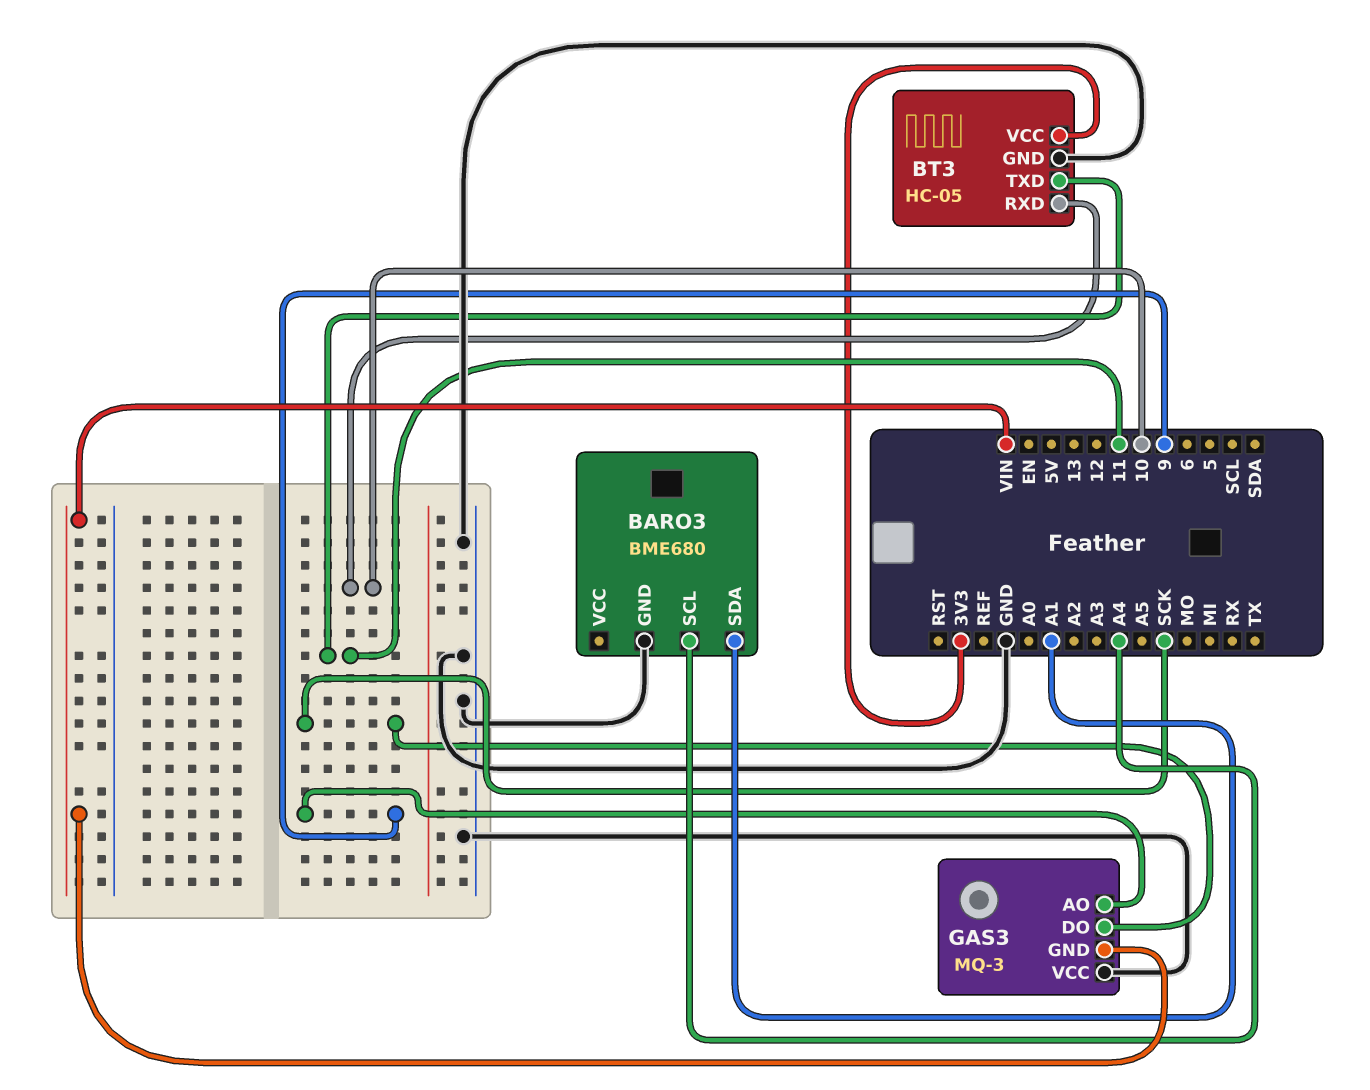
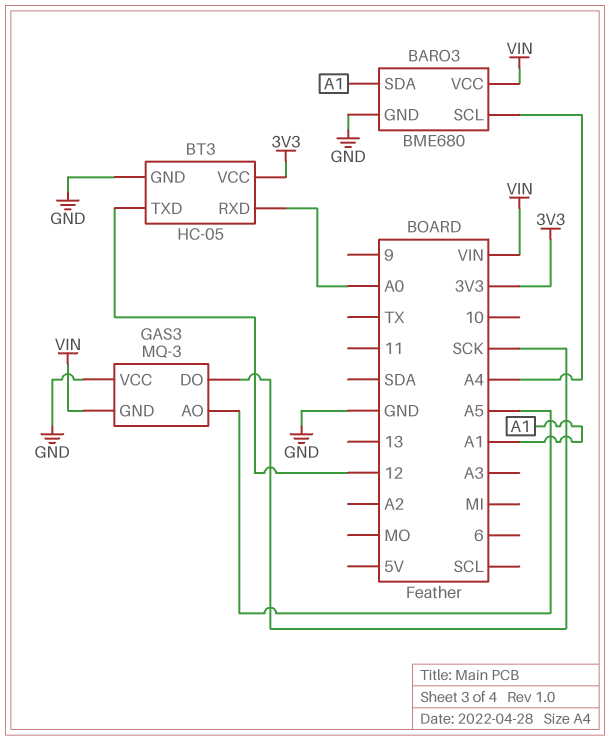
BARO3 pin VCC: none -> VIN
BT3 pin RXD: 10 -> A0
BT3 pin TXD: 11 -> 12
GAS3 pin AO: 9 -> A5

